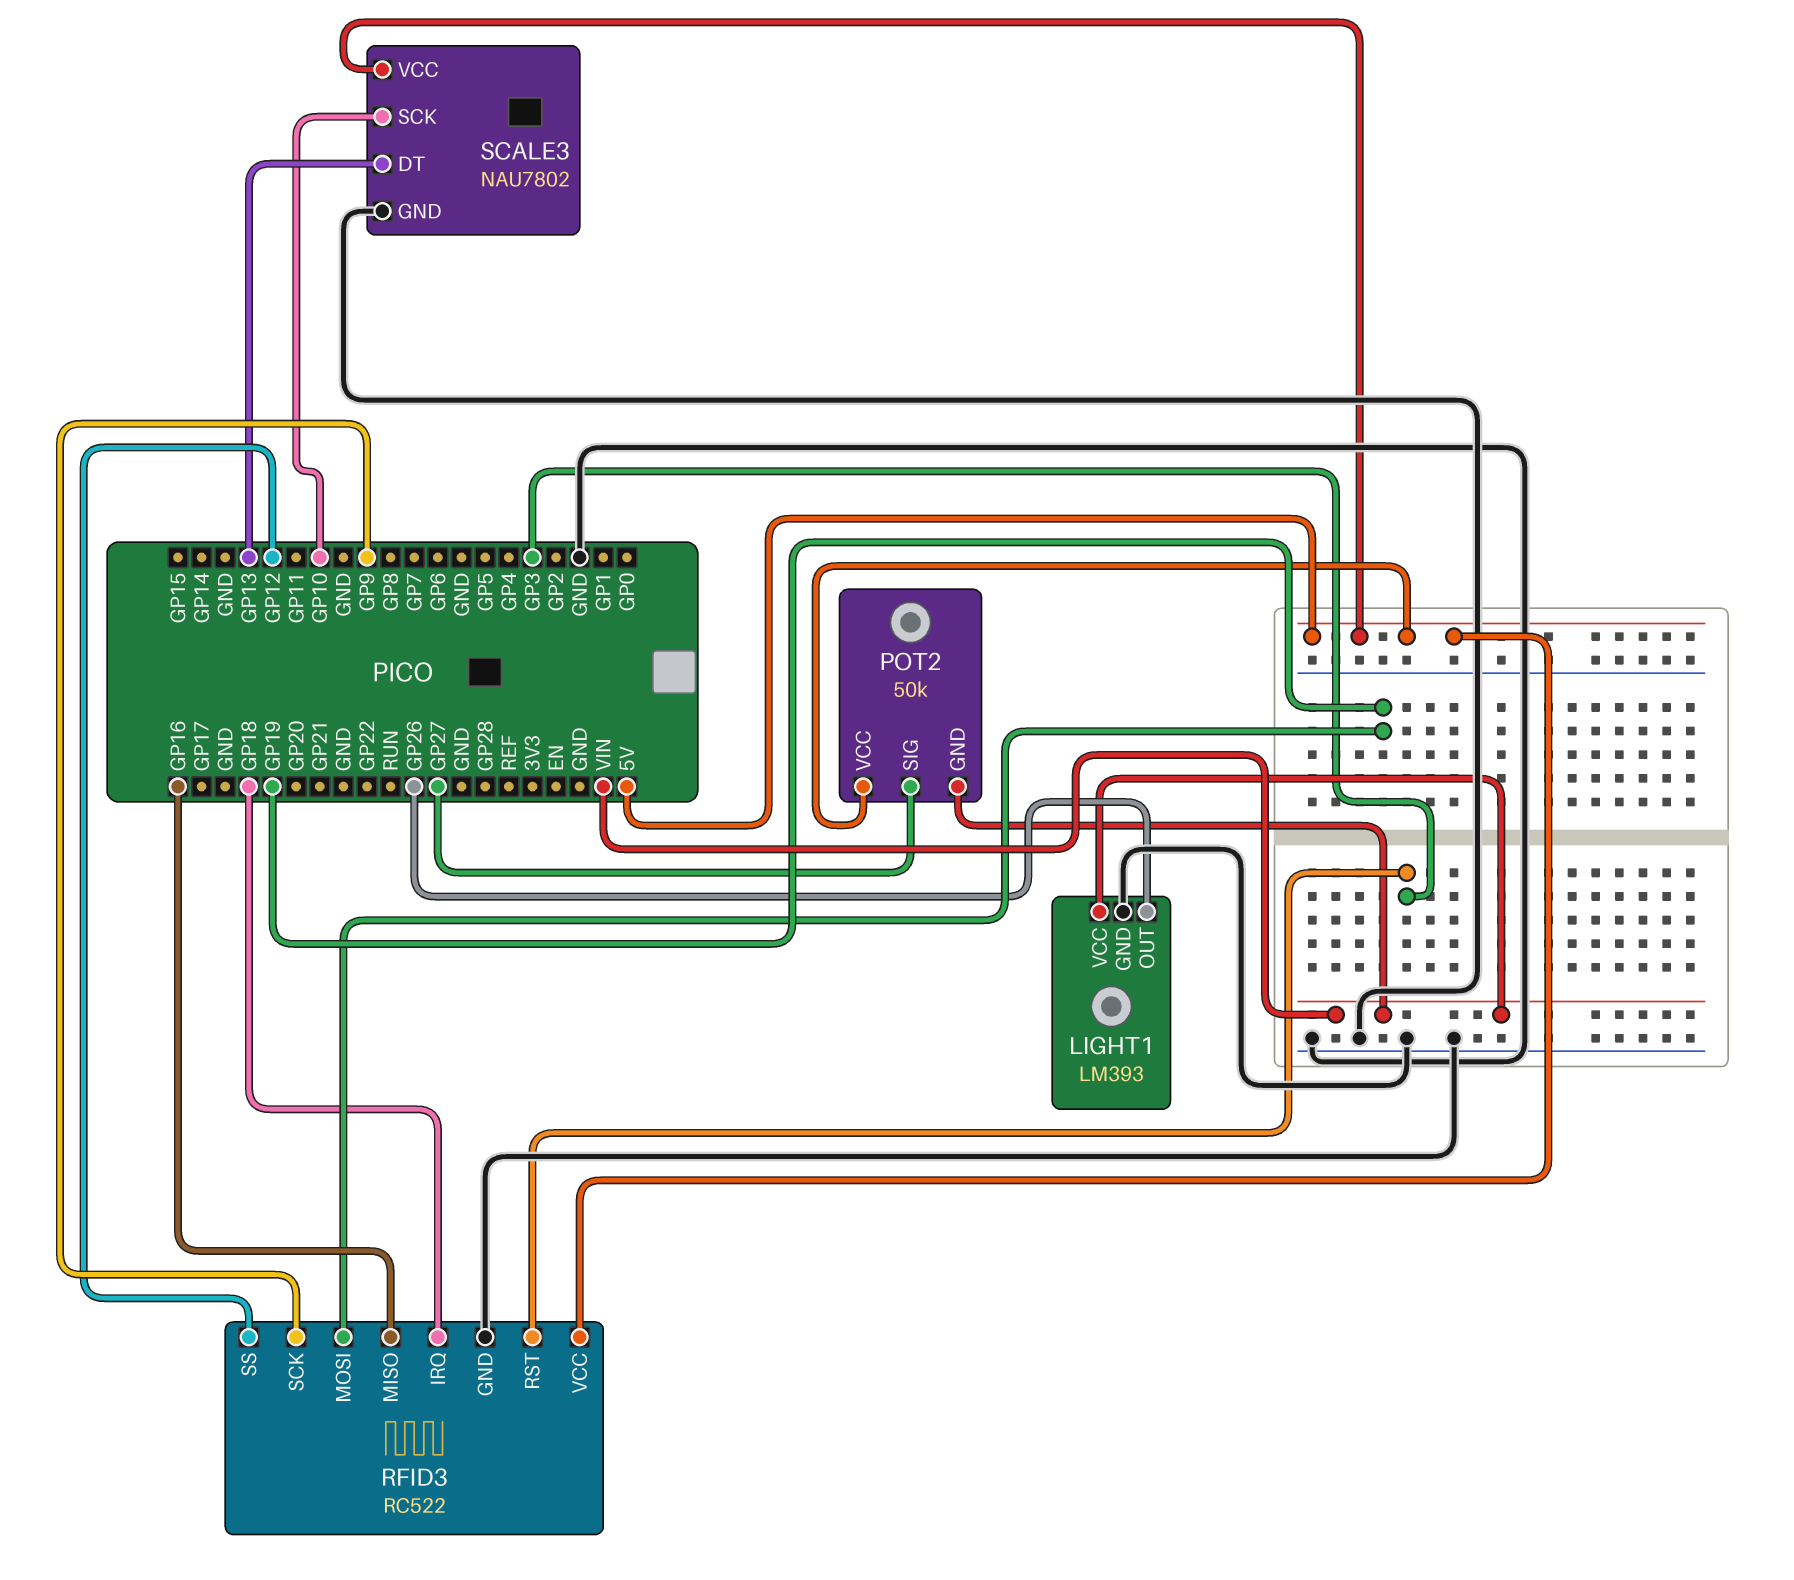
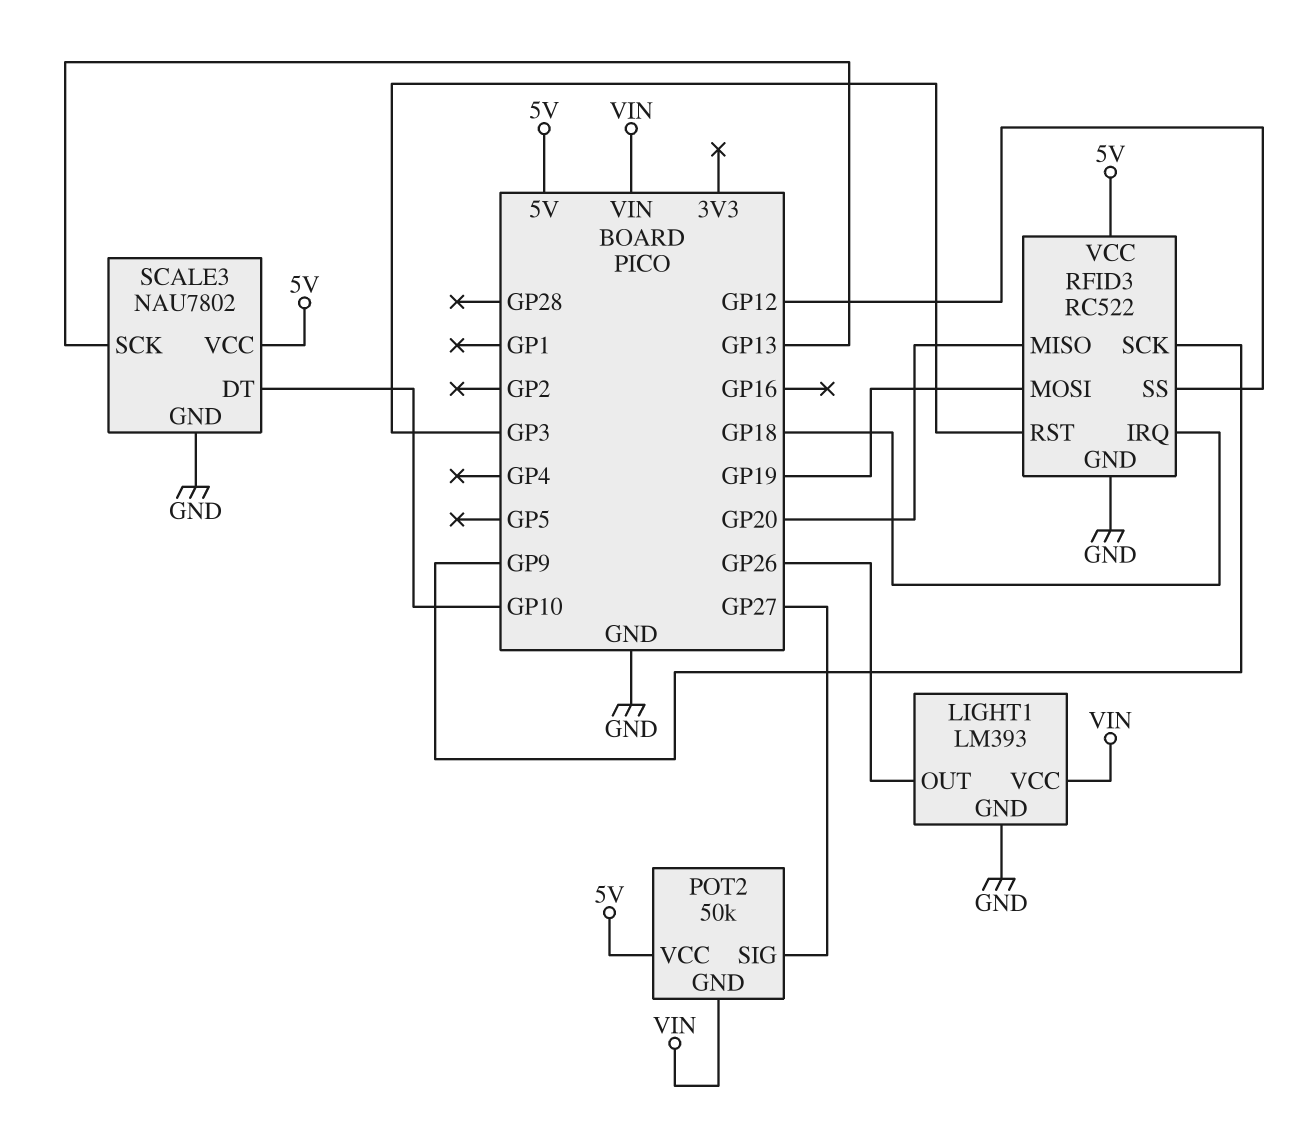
RFID3 pin MISO: GP16 -> GP20
SCALE3 pin DT: GP13 -> GP10
SCALE3 pin SCK: GP10 -> GP13

